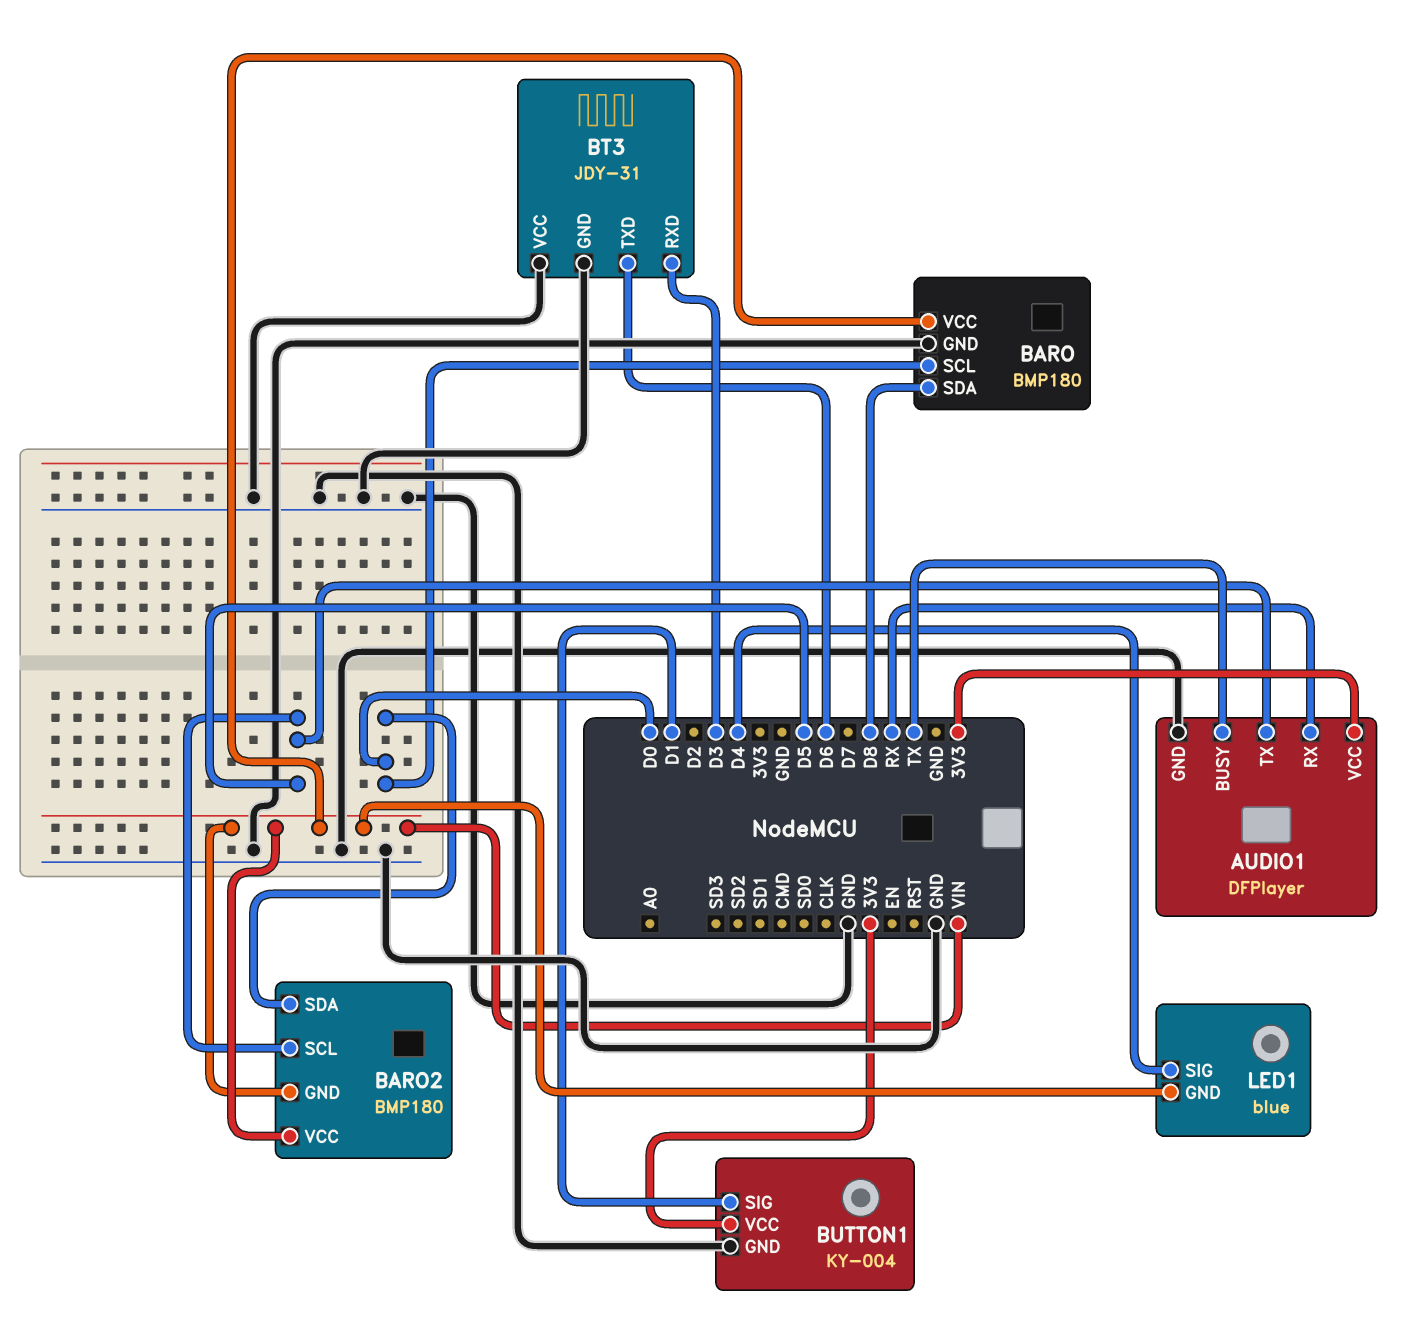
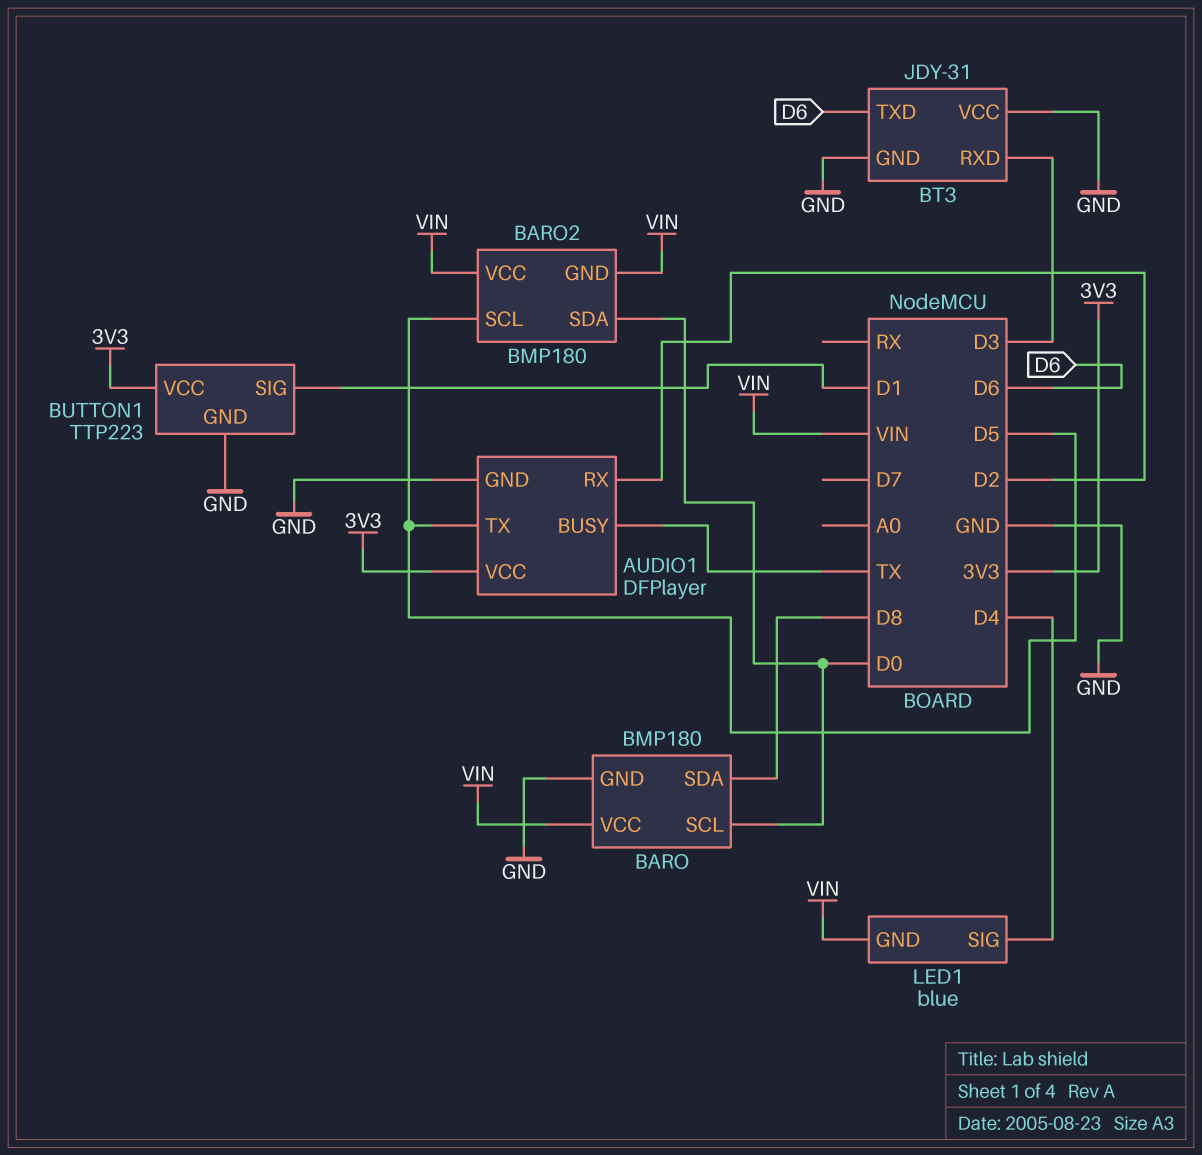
AUDIO1 pin RX: RX -> D2
BUTTON1: KY-004 -> TTP223

